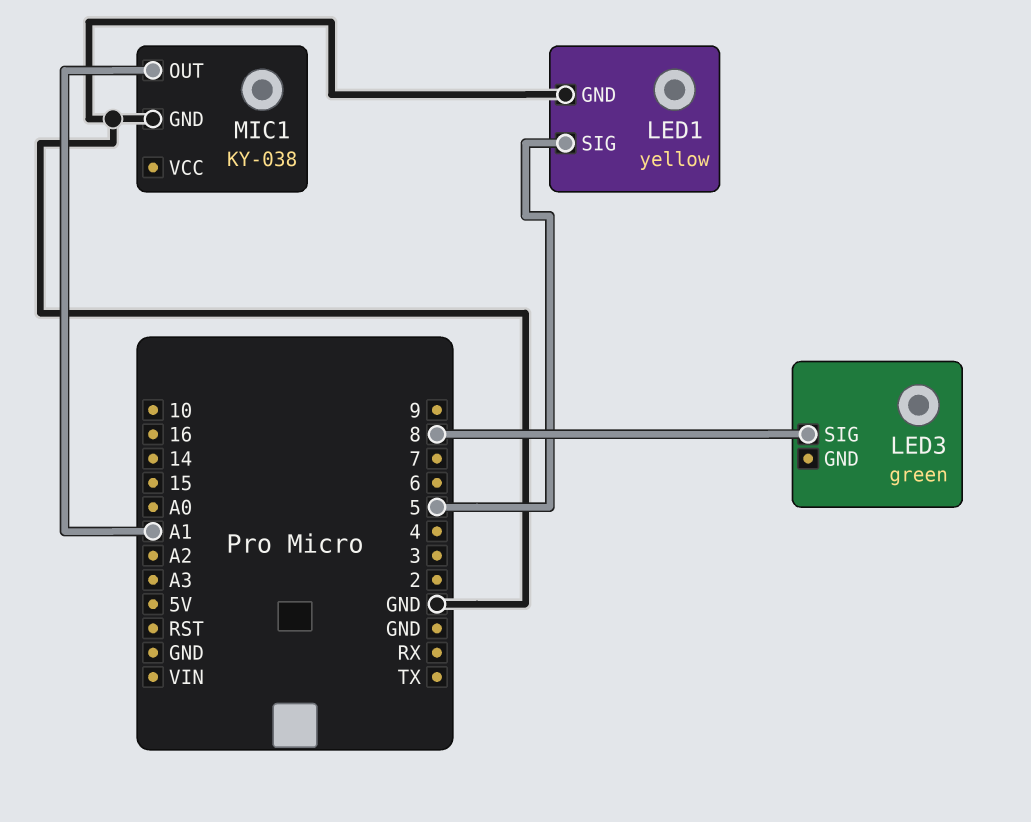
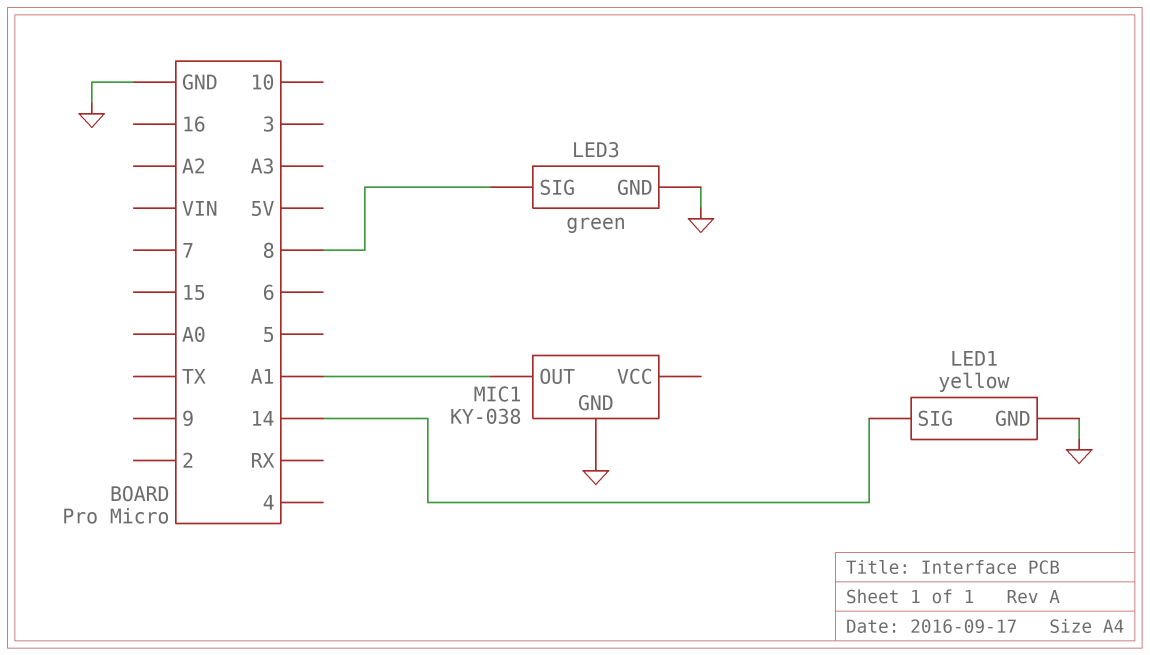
LED1 pin SIG: 5 -> 14
LED3 pin GND: none -> GND

